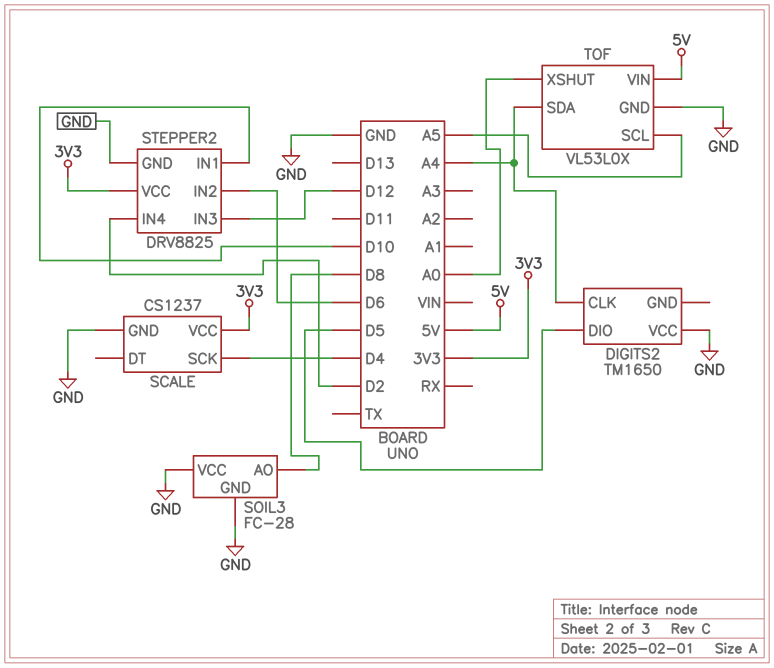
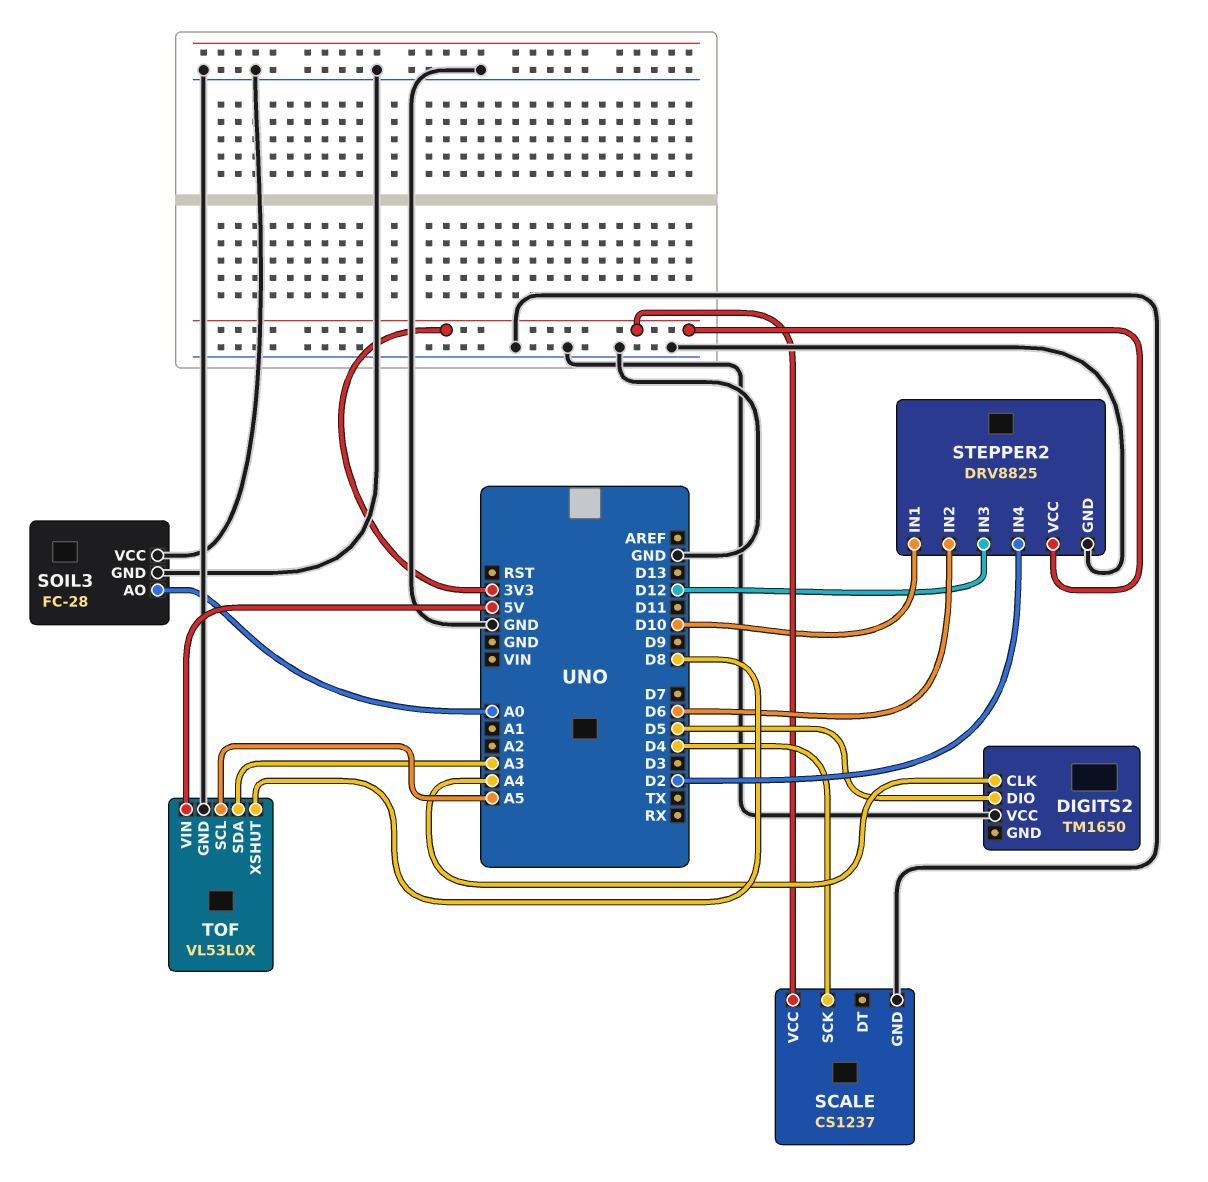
SOIL3 pin AO: D8 -> A0
TOF pin SDA: A4 -> A3
TOF pin XSHUT: A0 -> D8

